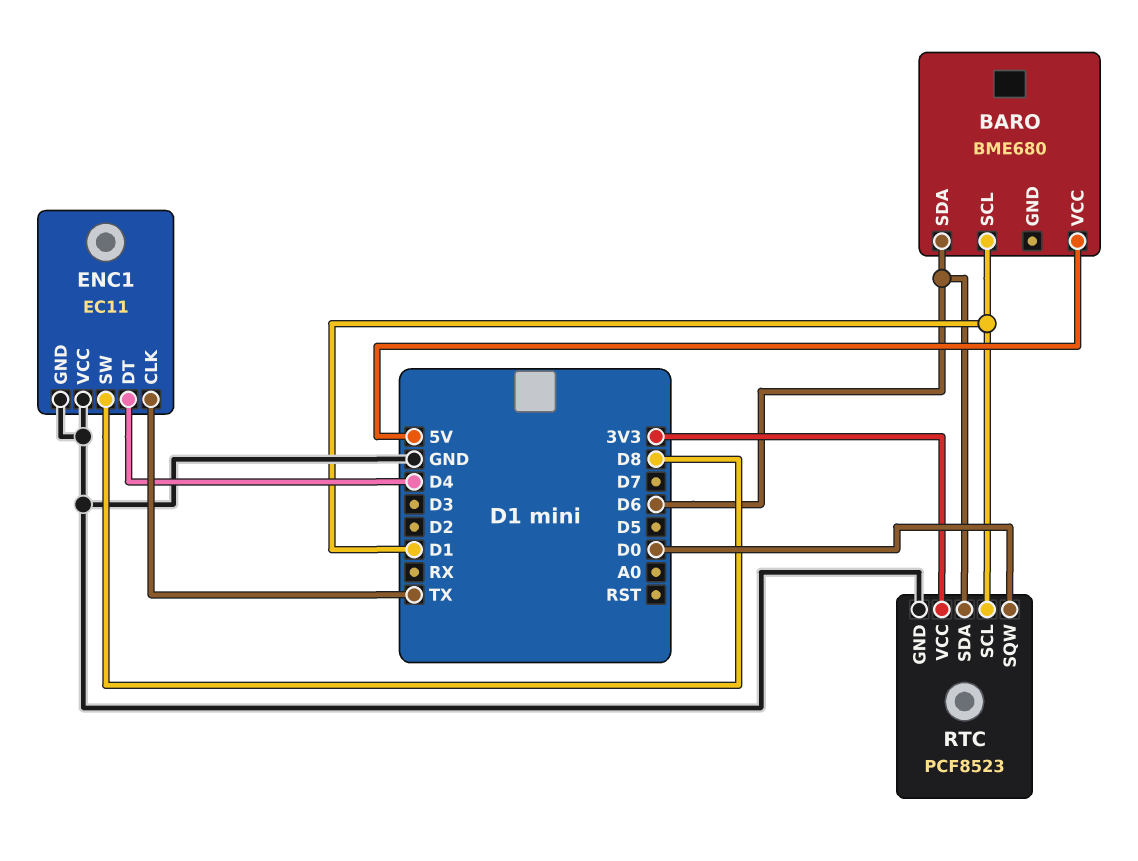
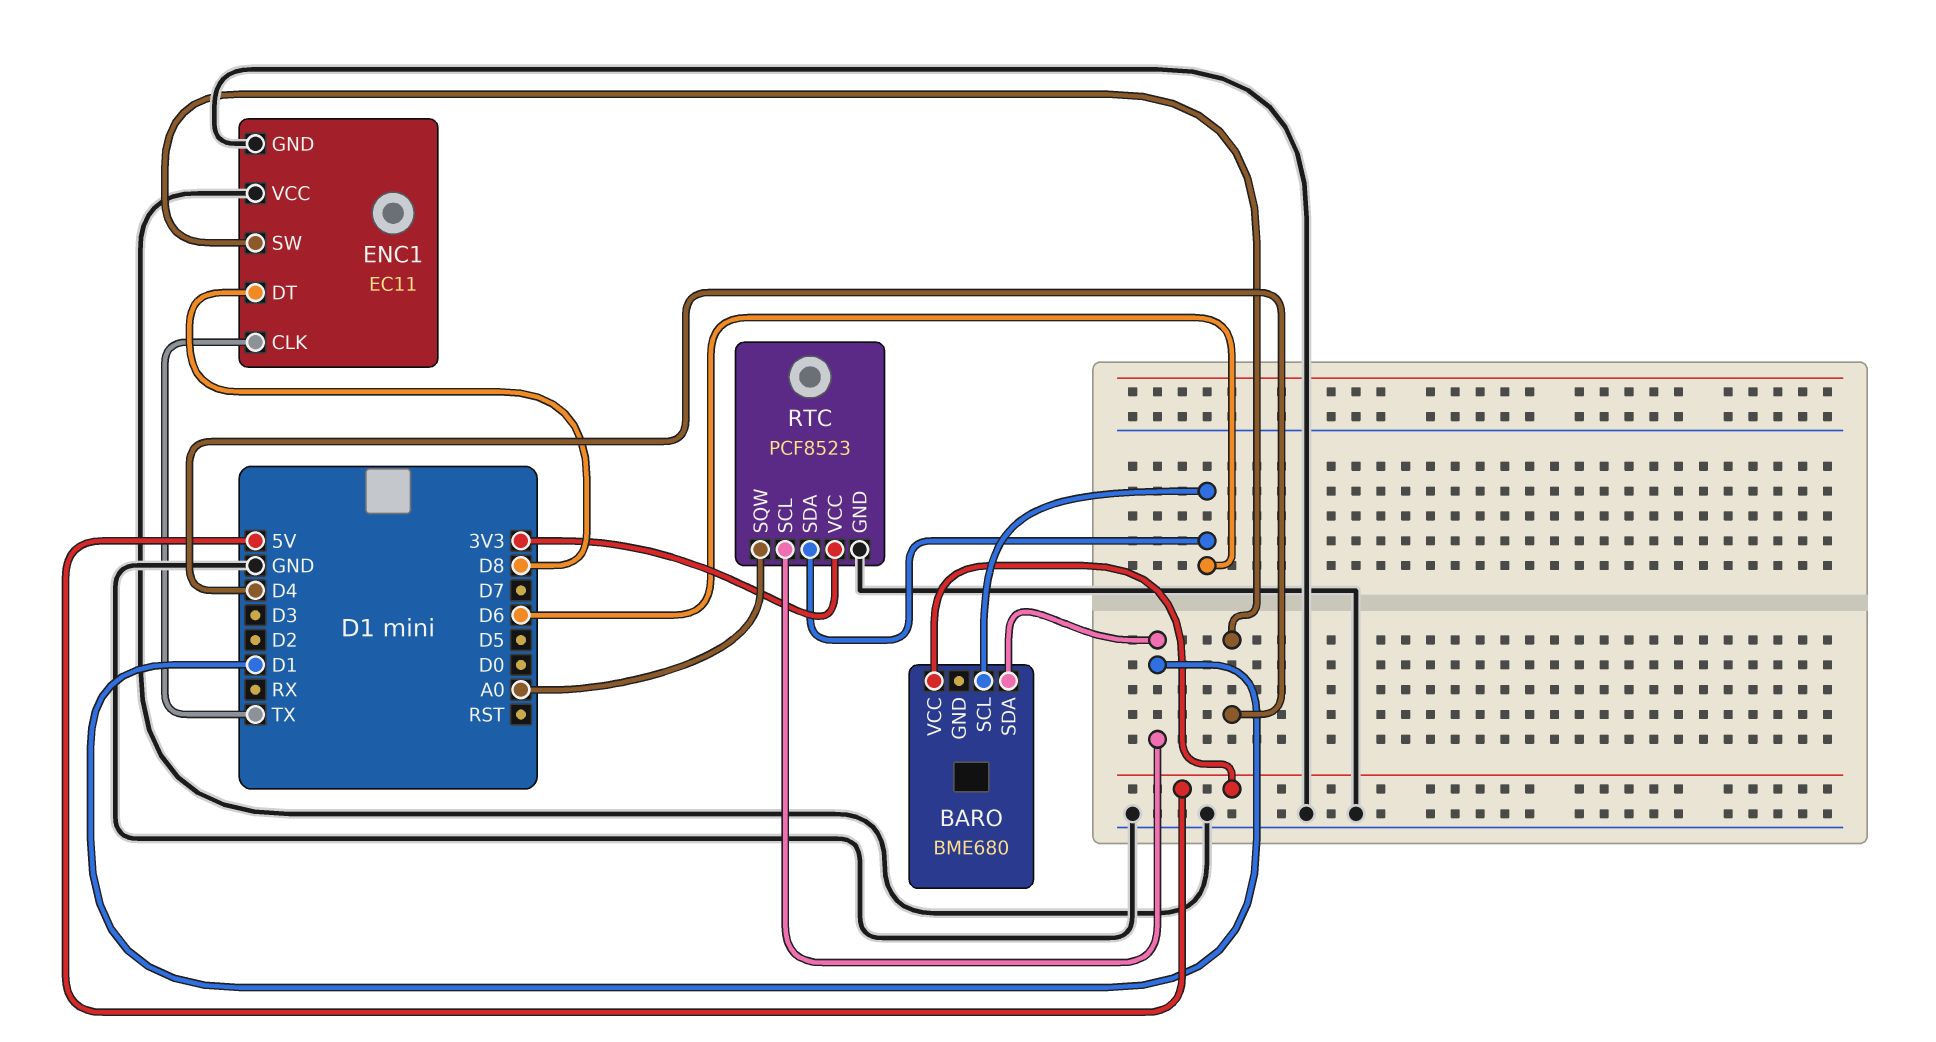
BARO pin SCL: D1 -> D6
BARO pin SDA: D6 -> D1
ENC1 pin DT: D4 -> D8
ENC1 pin SW: D8 -> D4
RTC pin SQW: D0 -> A0

